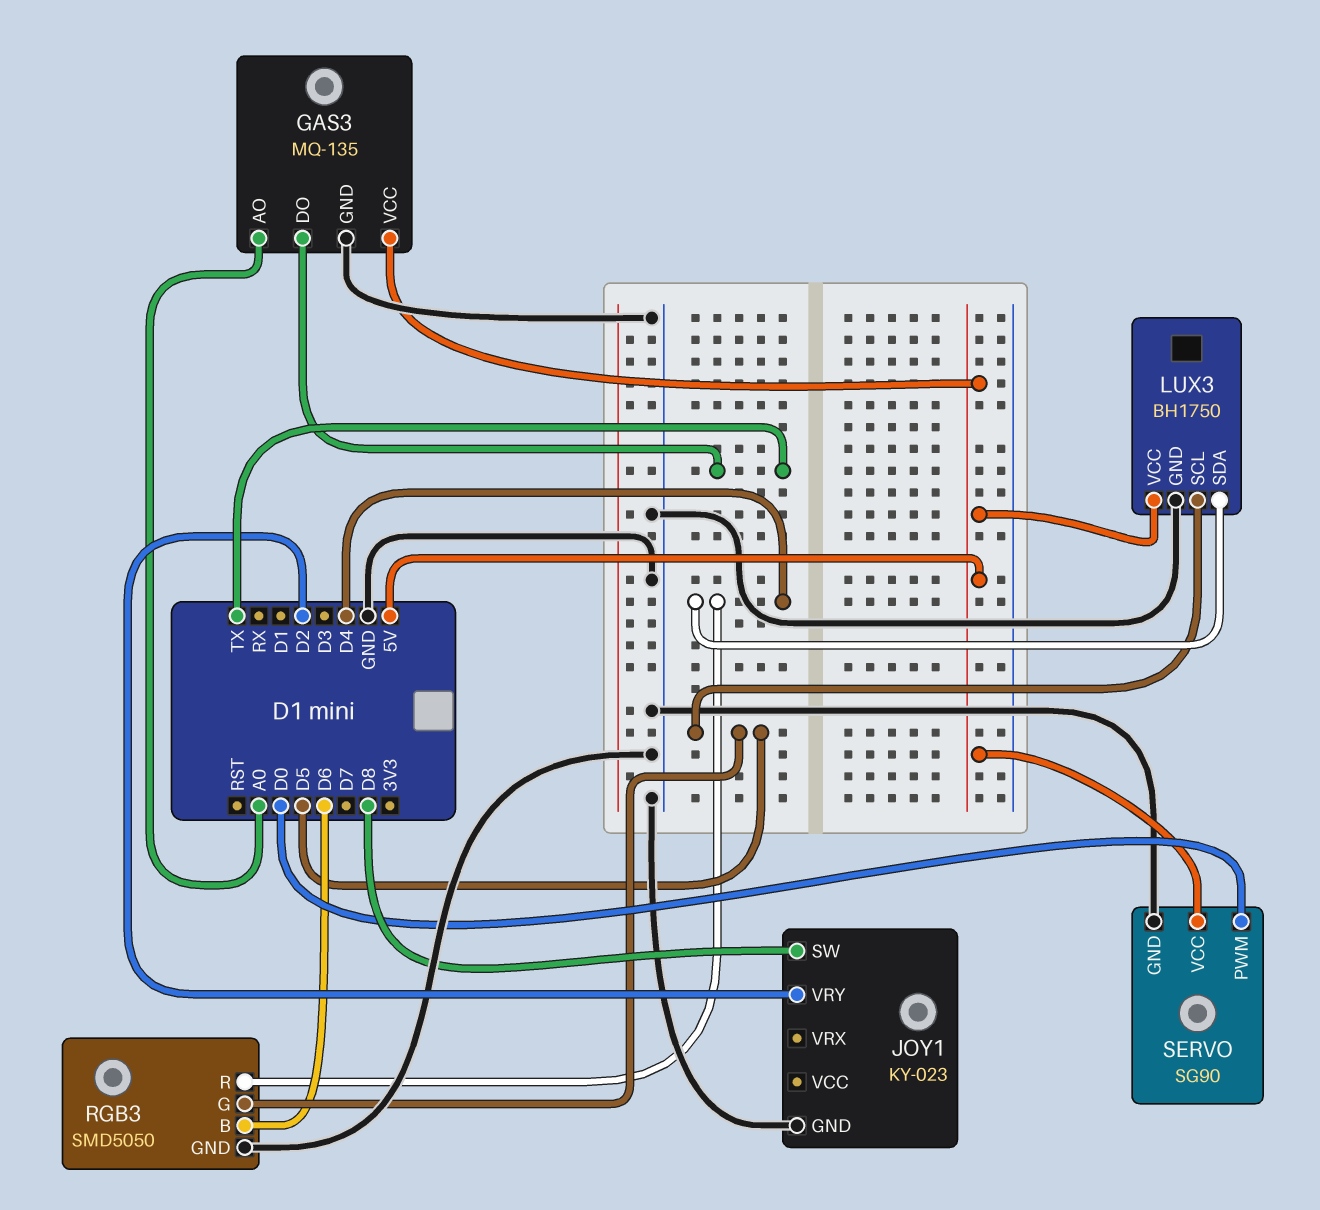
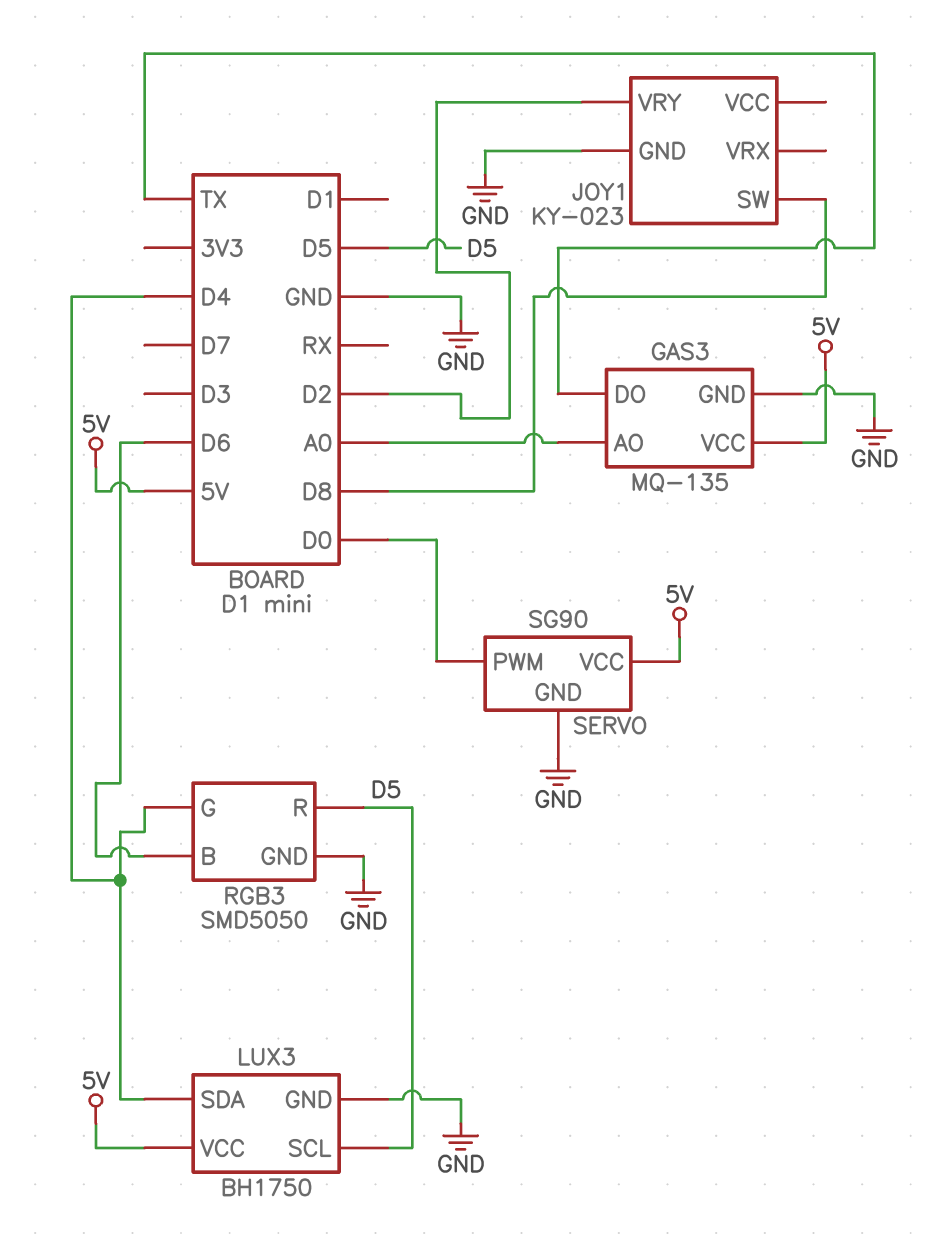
RGB3 pin G: D5 -> D4
RGB3 pin R: D4 -> D5

